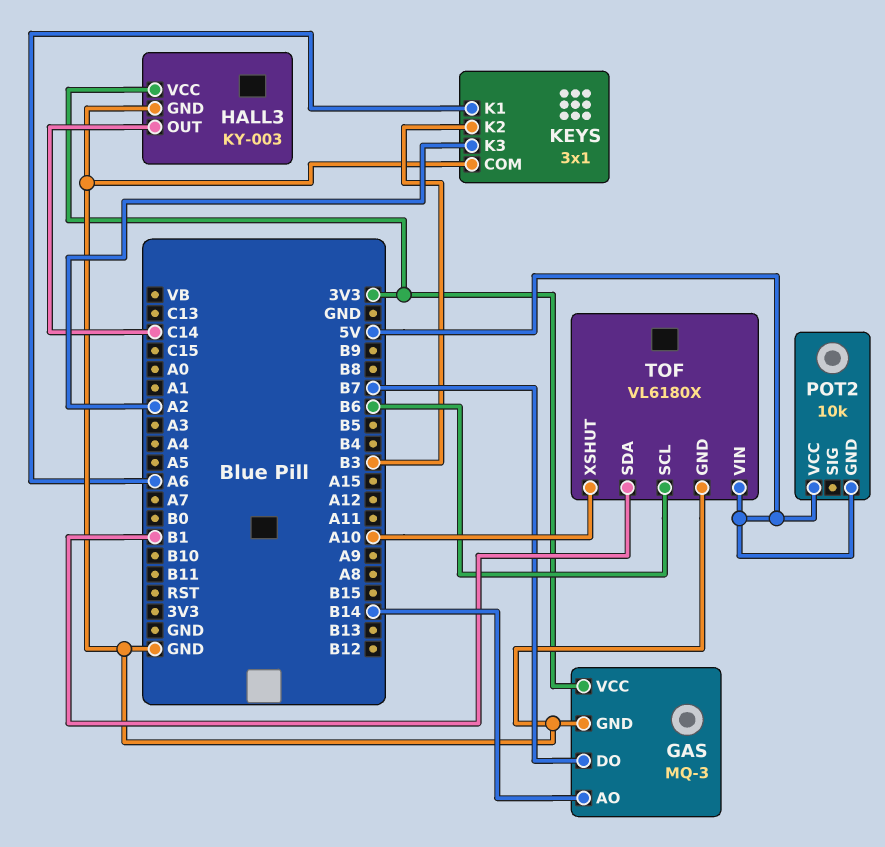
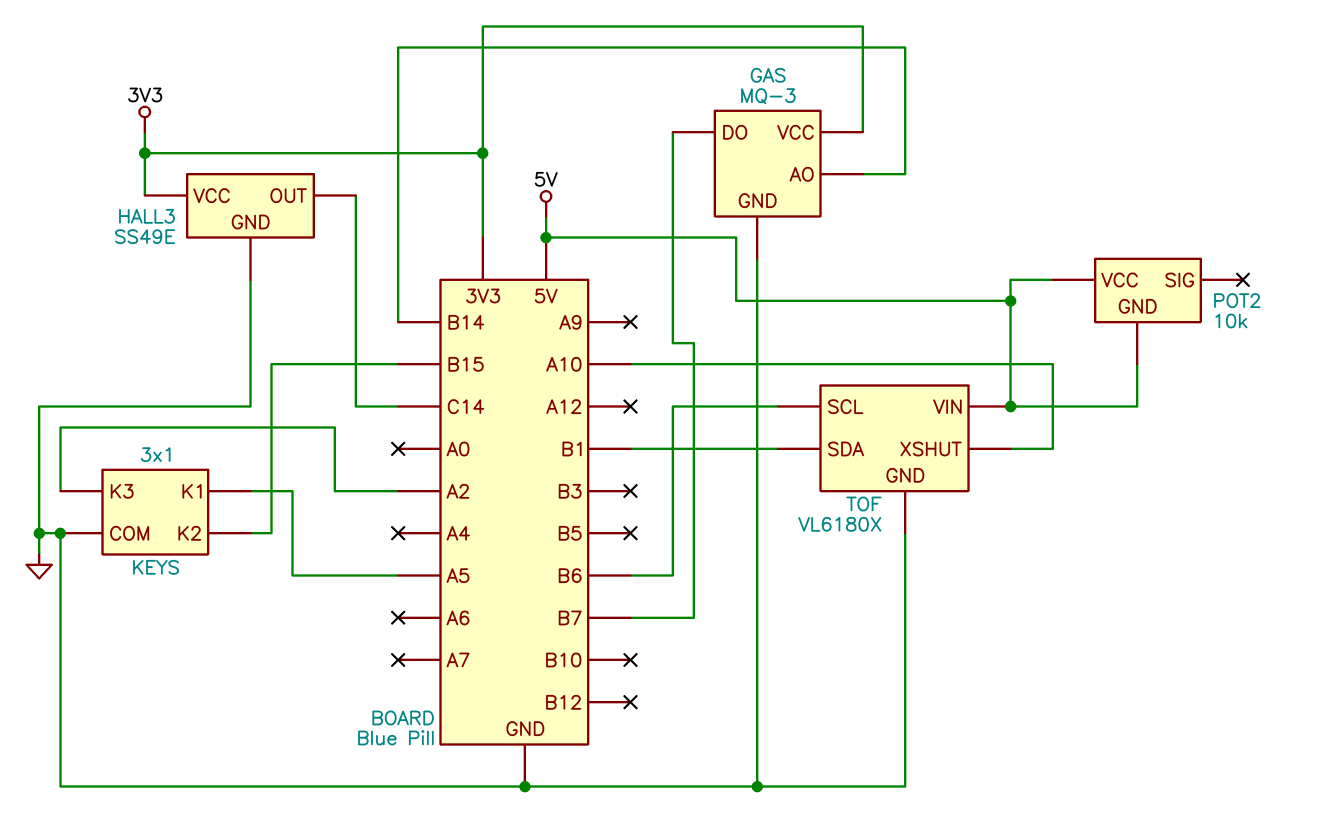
HALL3: KY-003 -> SS49E
KEYS pin K1: A6 -> A5
KEYS pin K2: B3 -> B15

